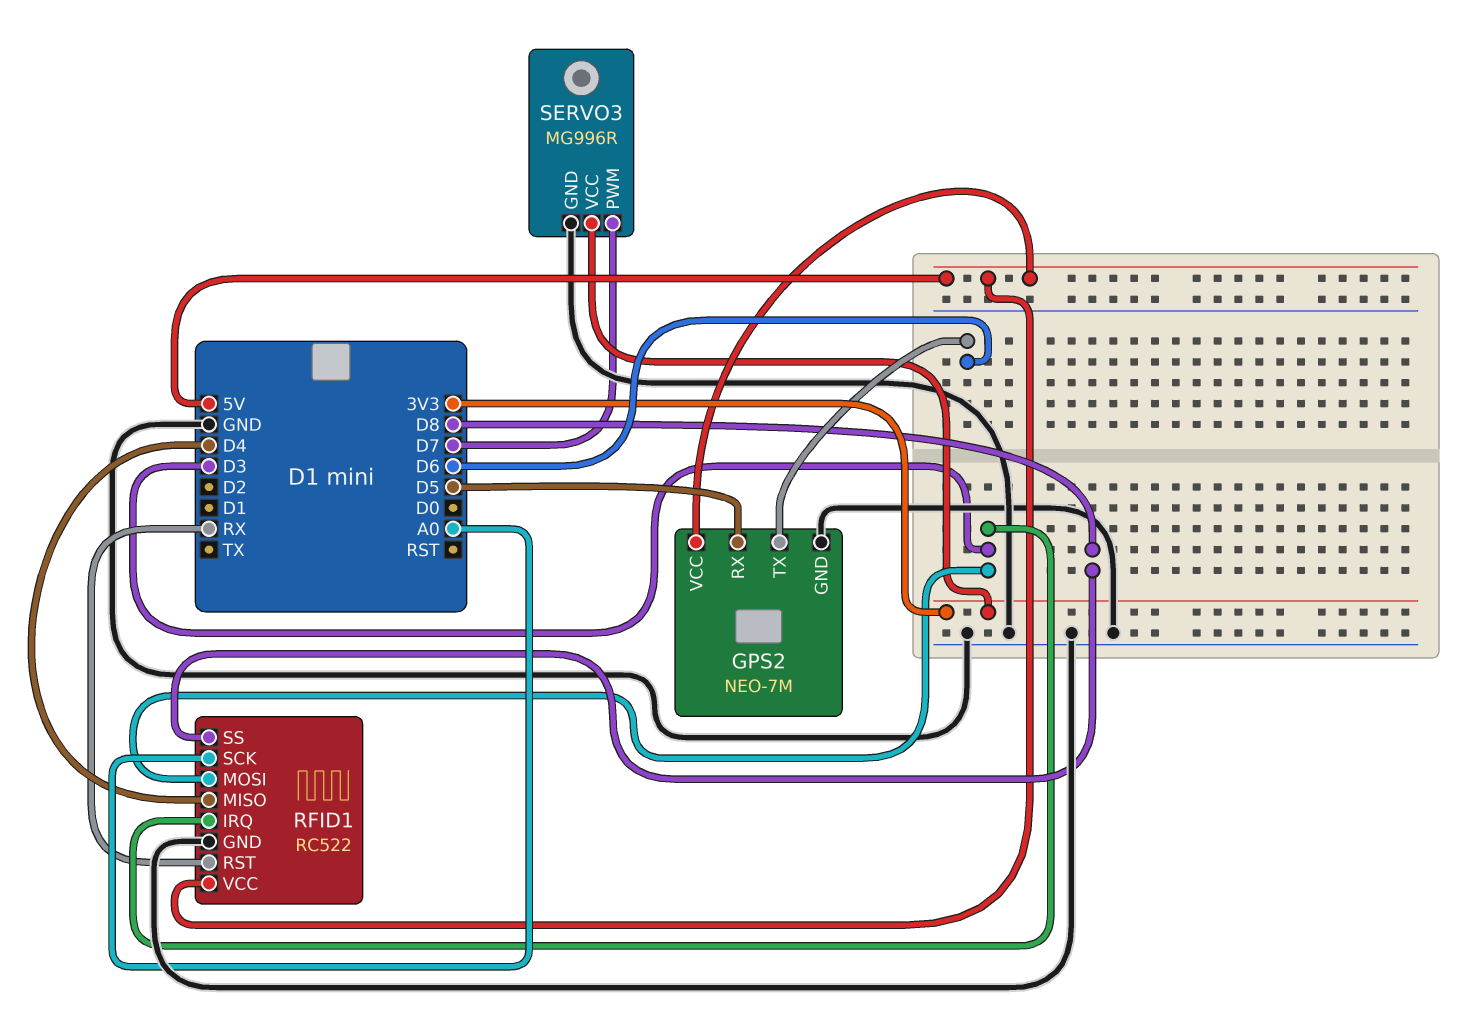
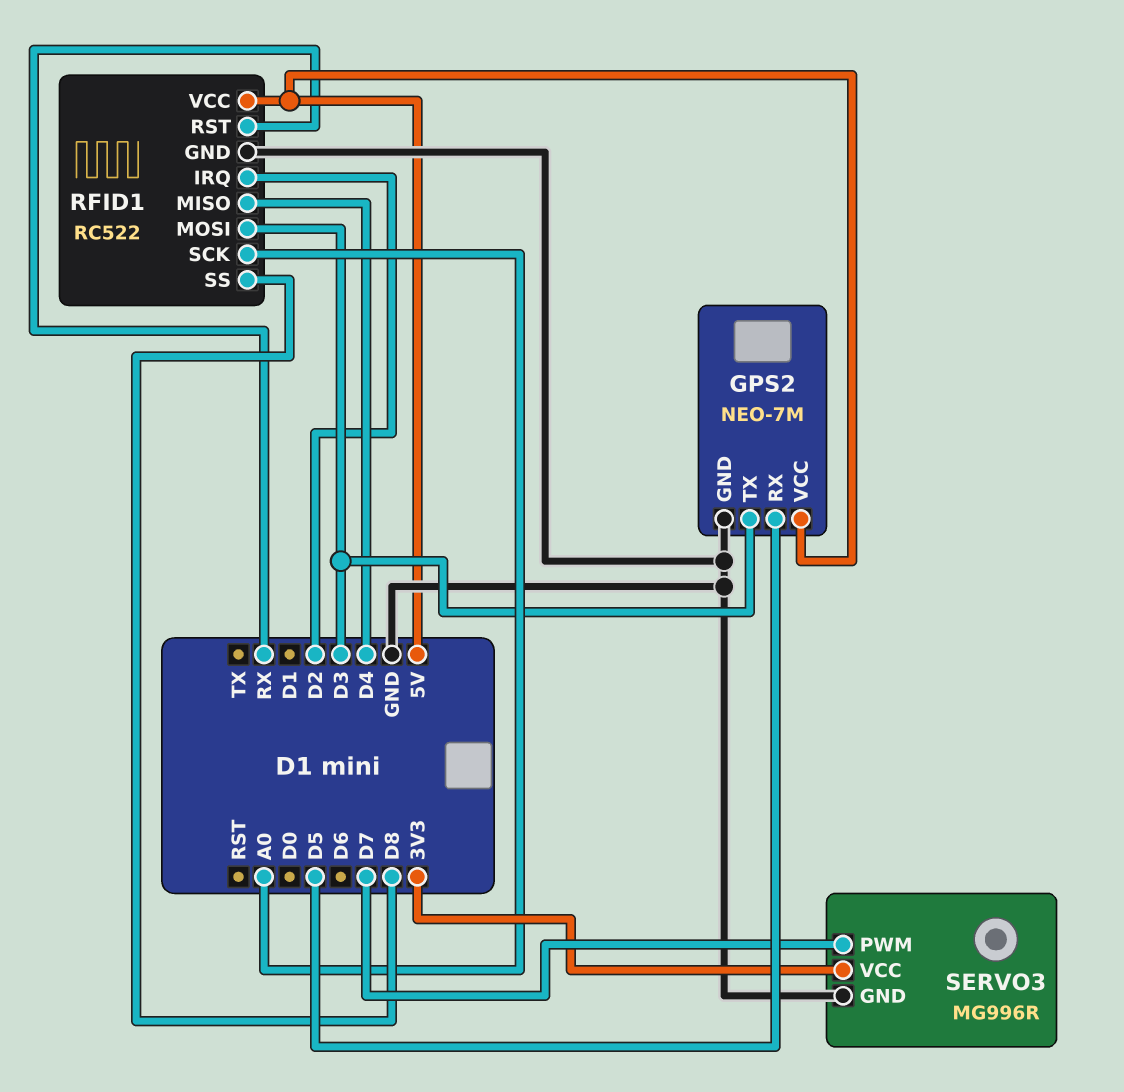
GPS2 pin TX: D6 -> D3
RFID1 pin IRQ: D3 -> D2

